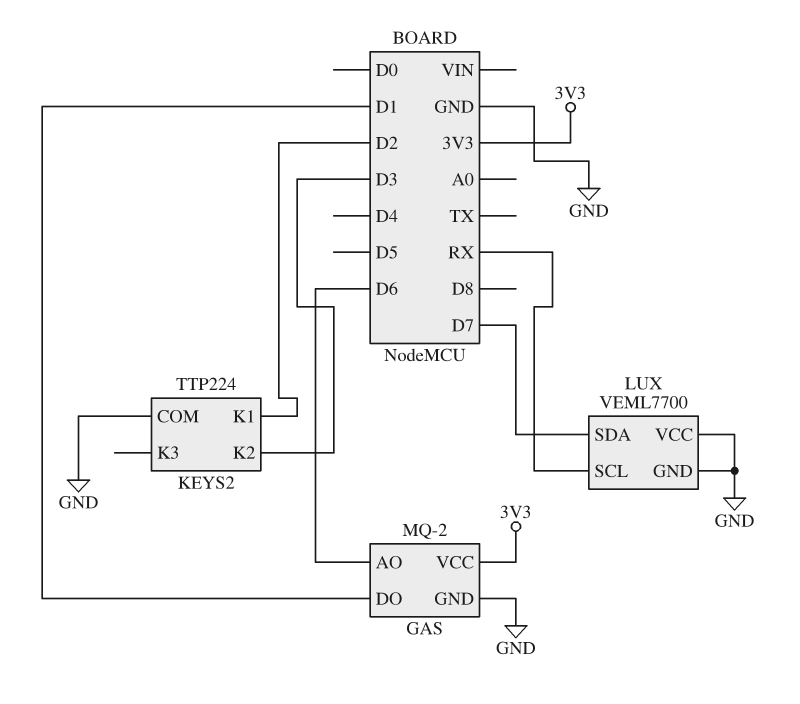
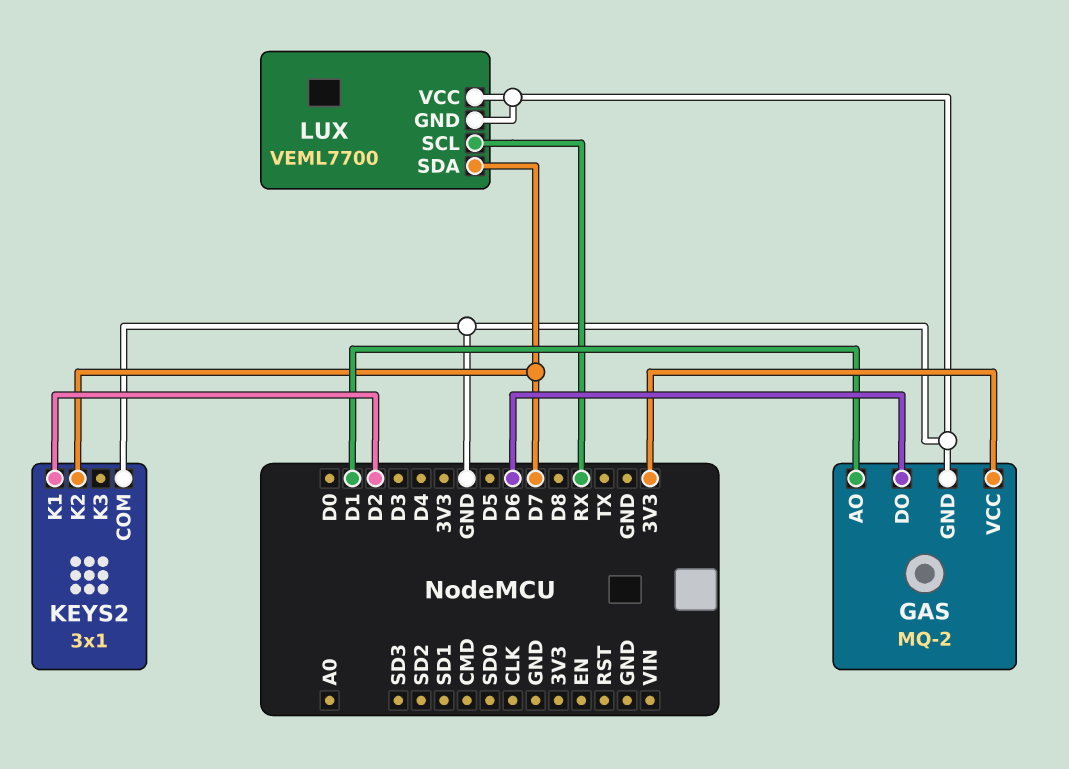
GAS pin AO: D6 -> D1
GAS pin DO: D1 -> D6
KEYS2: TTP224 -> 3x1
KEYS2 pin K2: D3 -> D7

